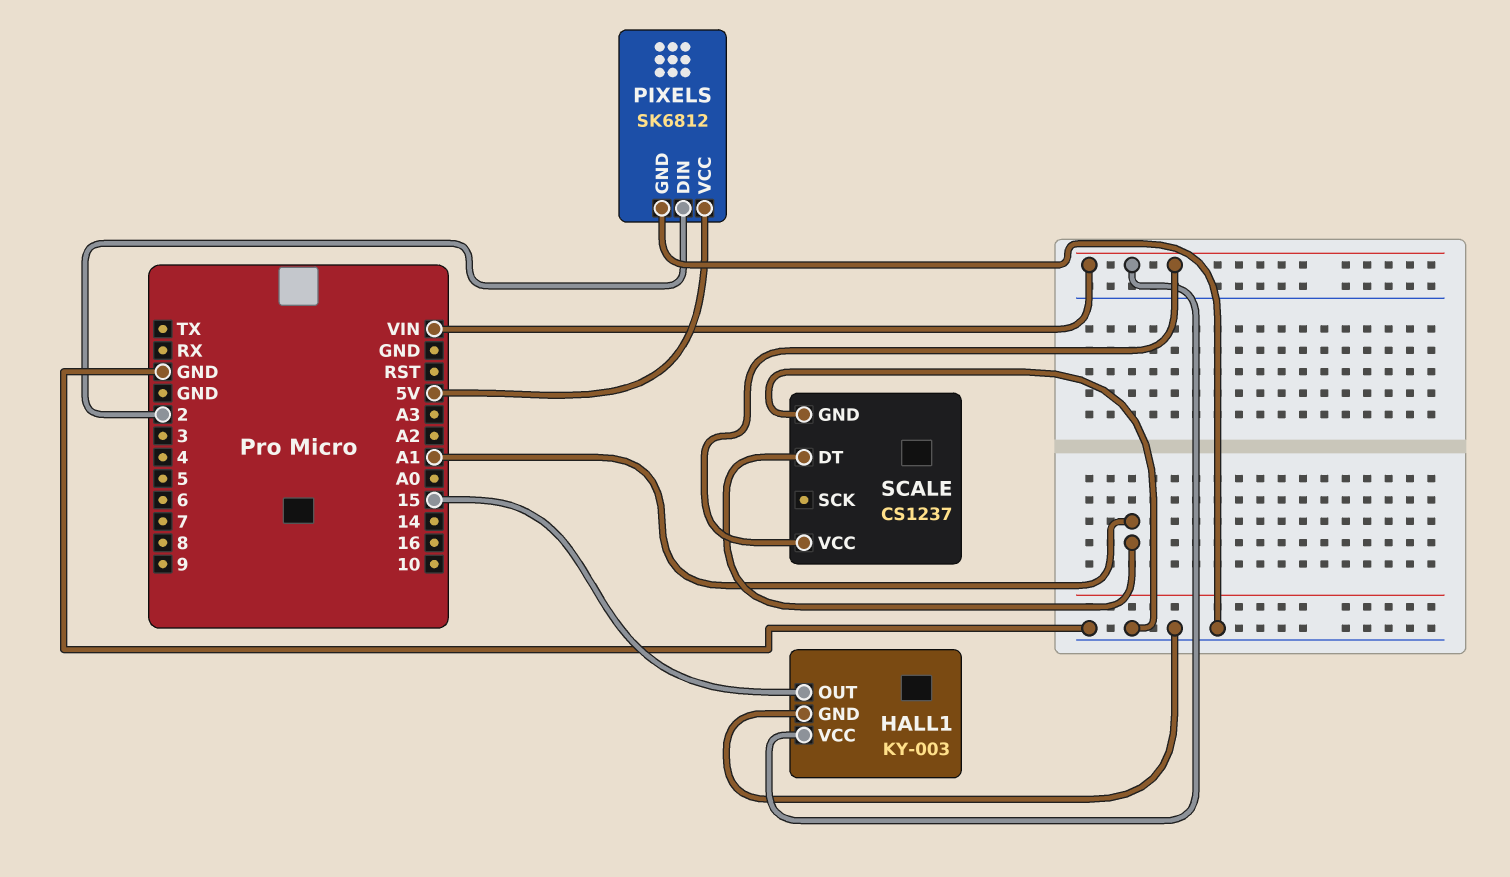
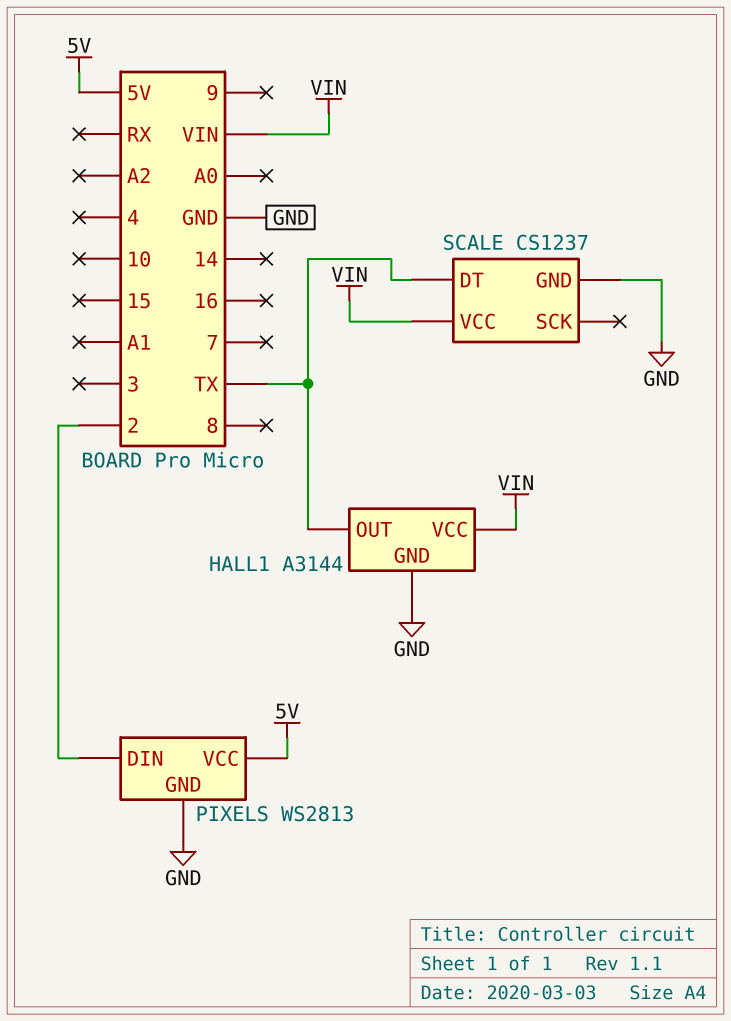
HALL1: KY-003 -> A3144
HALL1 pin OUT: 15 -> TX
PIXELS: SK6812 -> WS2813
SCALE pin DT: A1 -> TX

